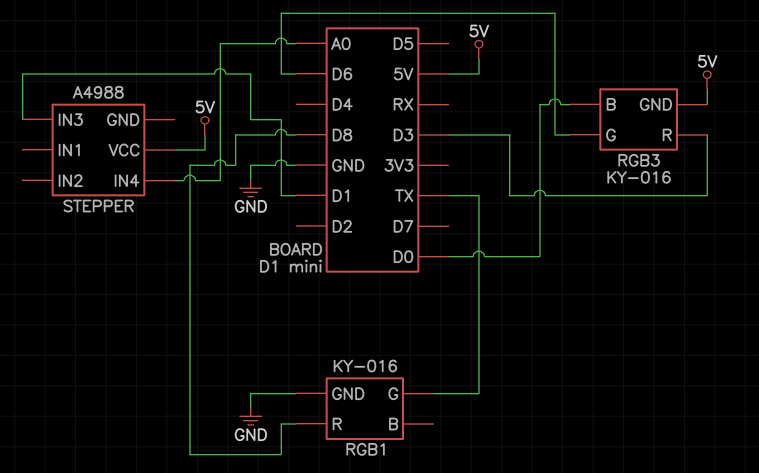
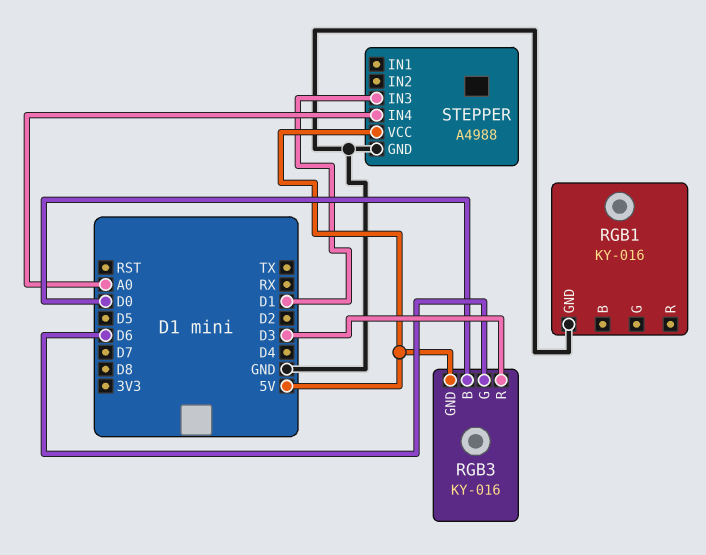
RGB1 pin G: TX -> none
RGB1 pin R: D8 -> none
STEPPER pin GND: none -> GND

